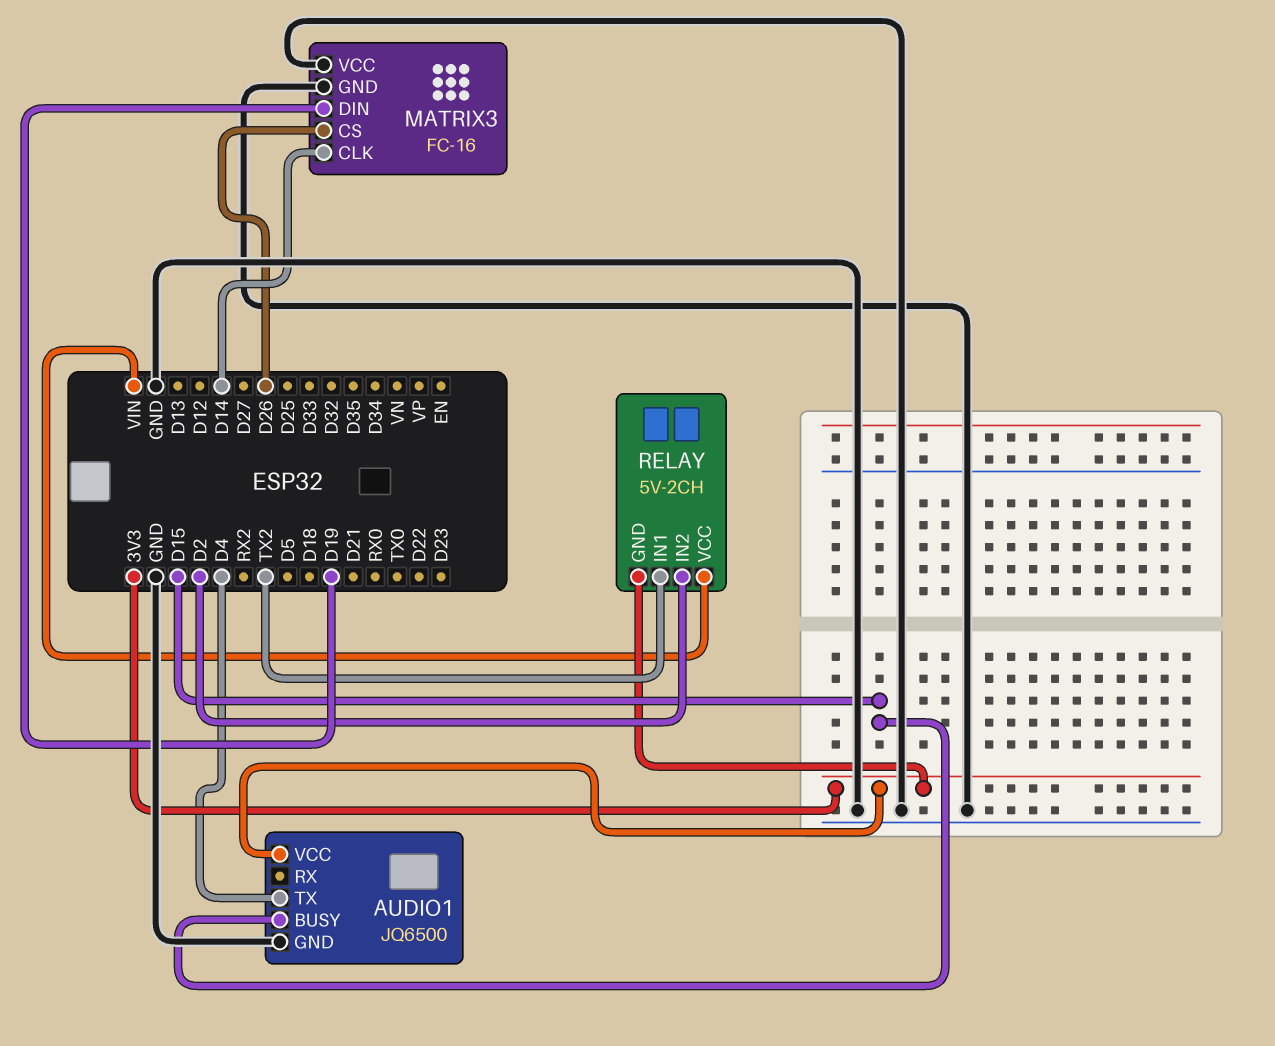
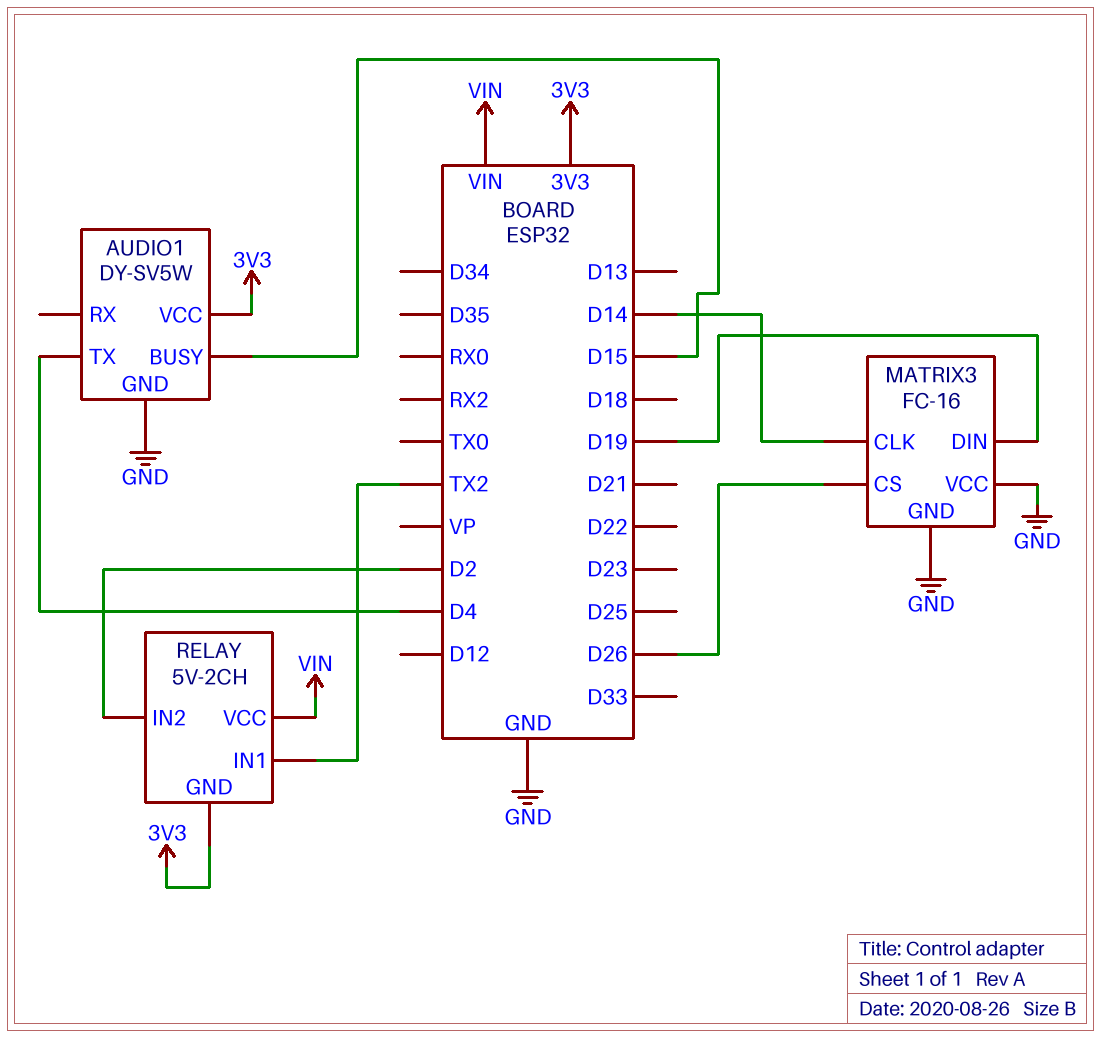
AUDIO1: JQ6500 -> DY-SV5W

